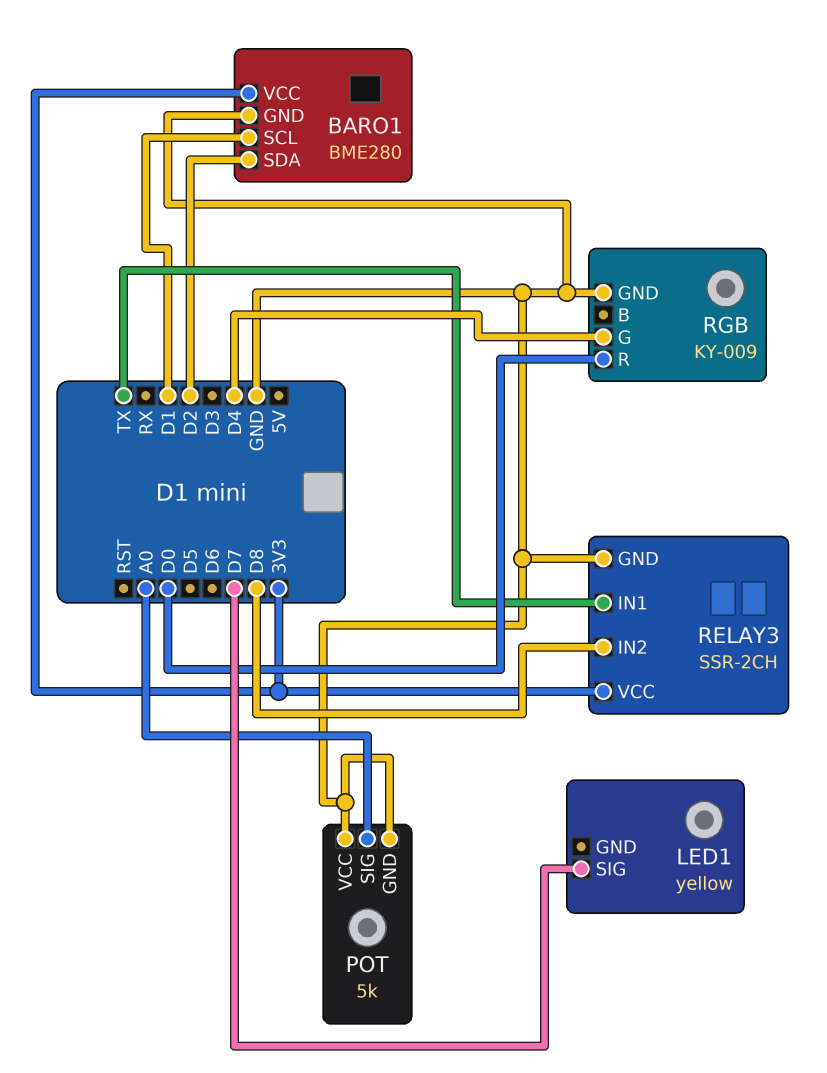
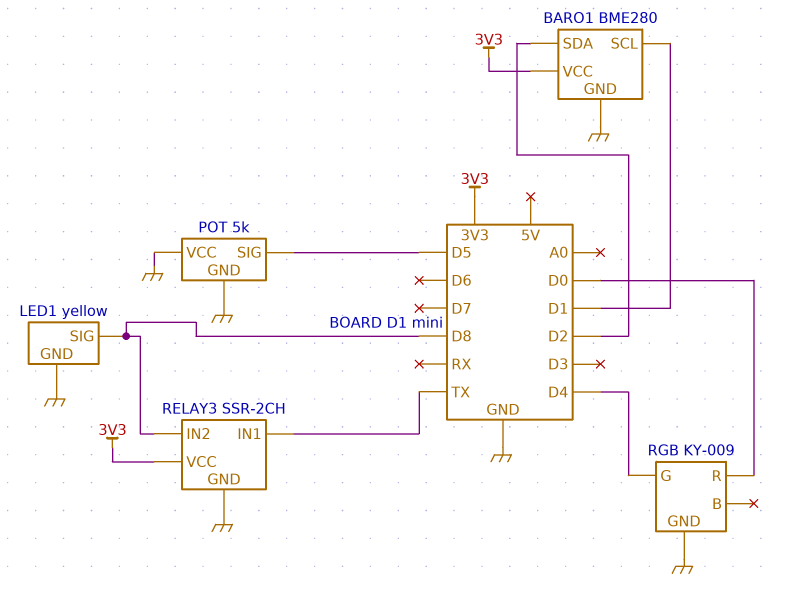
LED1 pin GND: none -> GND
LED1 pin SIG: D7 -> D8
POT pin SIG: A0 -> D5

